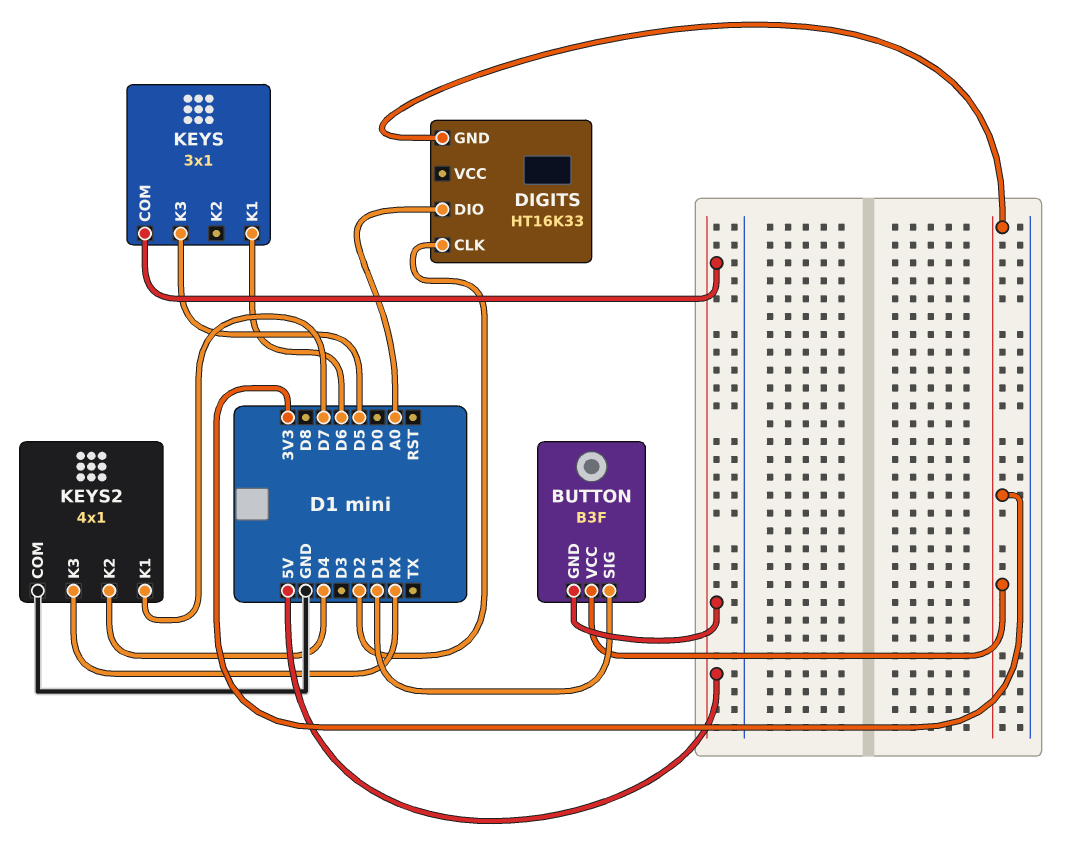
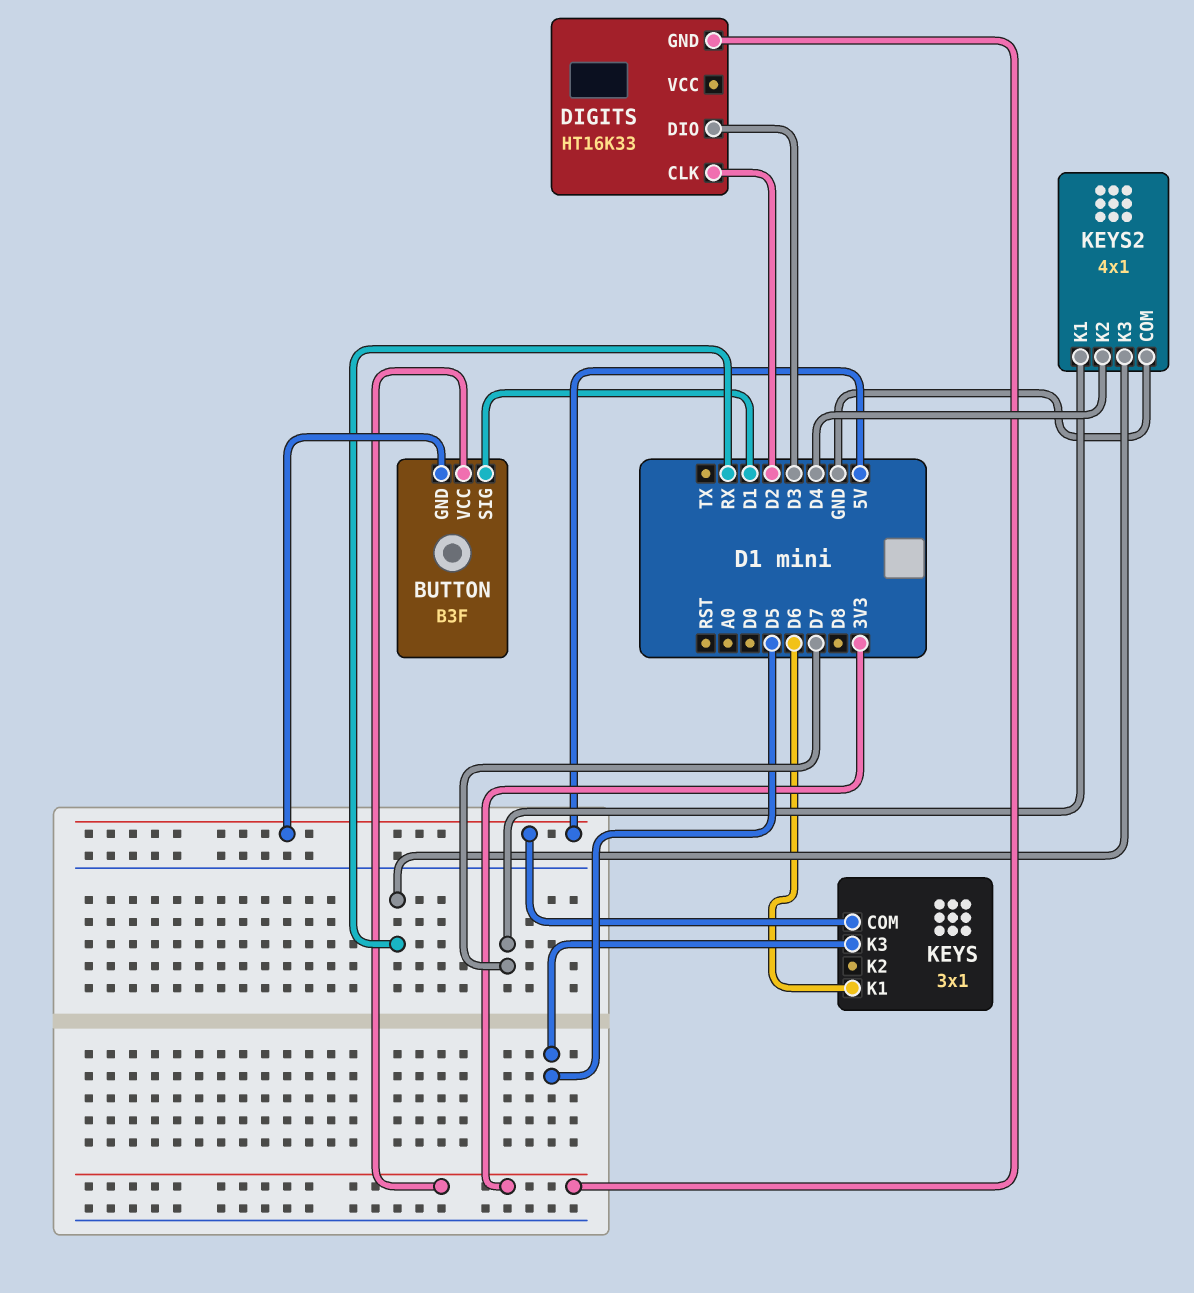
DIGITS pin DIO: A0 -> D3

